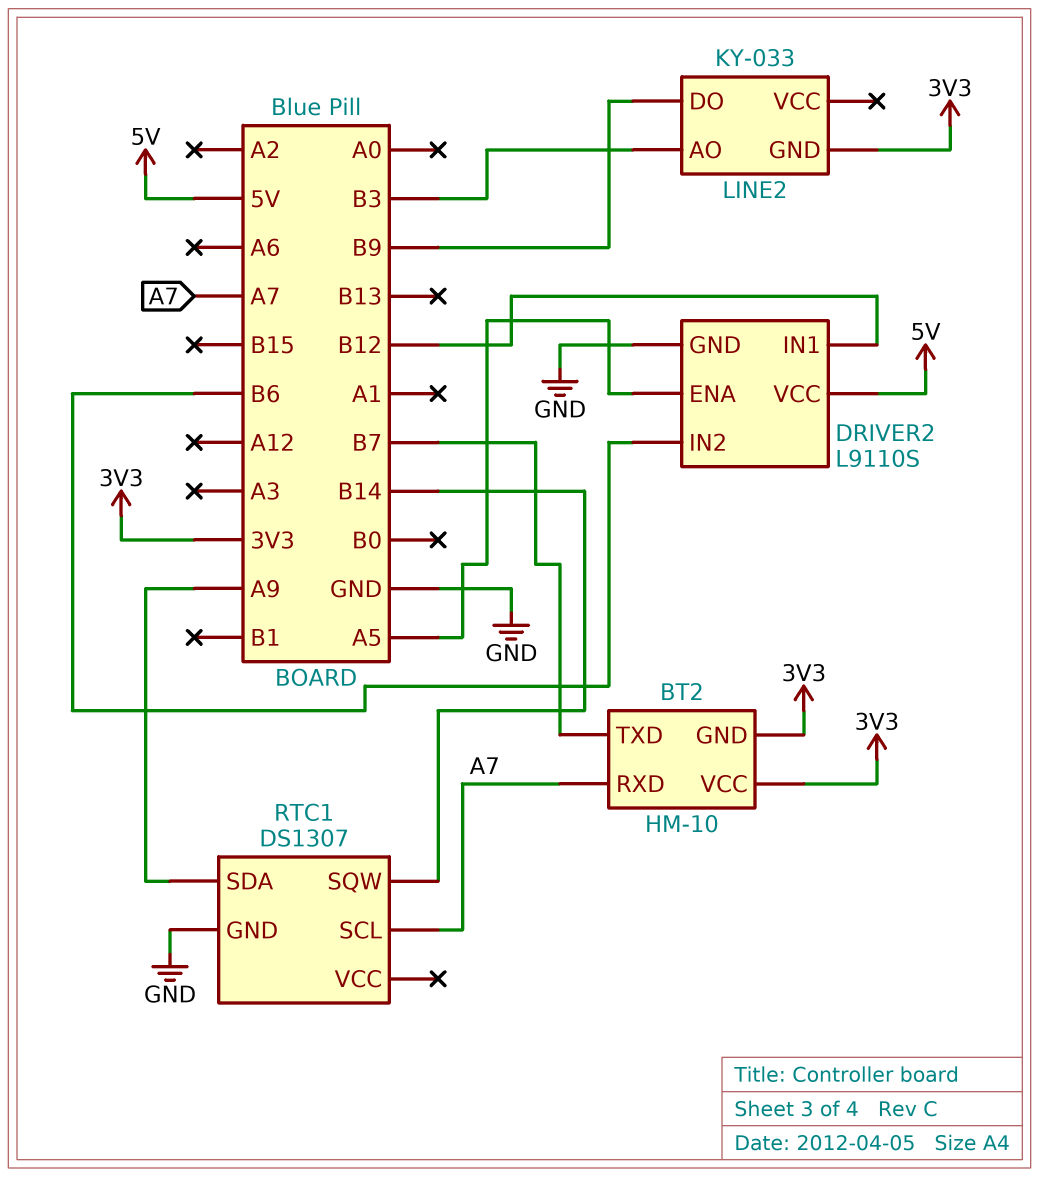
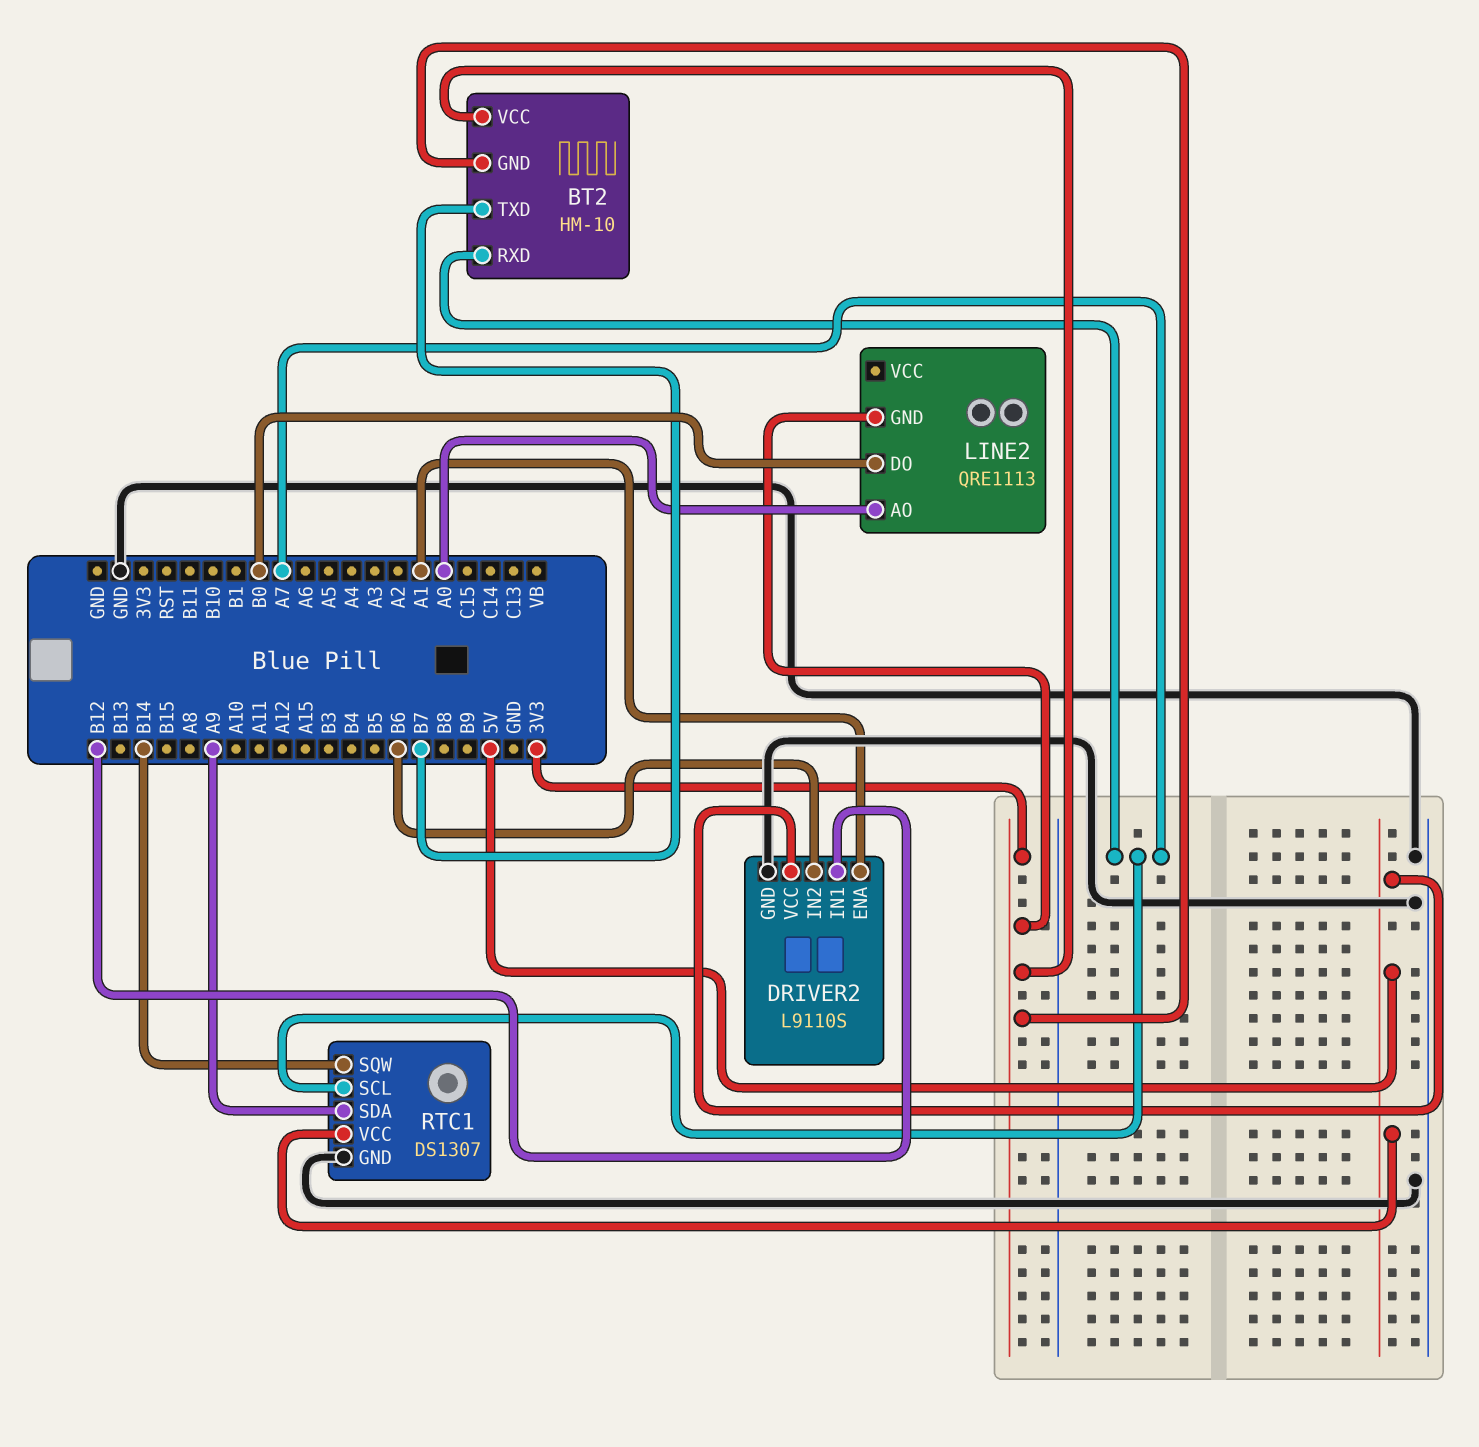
DRIVER2 pin ENA: A5 -> A1
LINE2: KY-033 -> QRE1113
LINE2 pin AO: B3 -> A0
LINE2 pin DO: B9 -> B0
RTC1 pin VCC: none -> 5V

